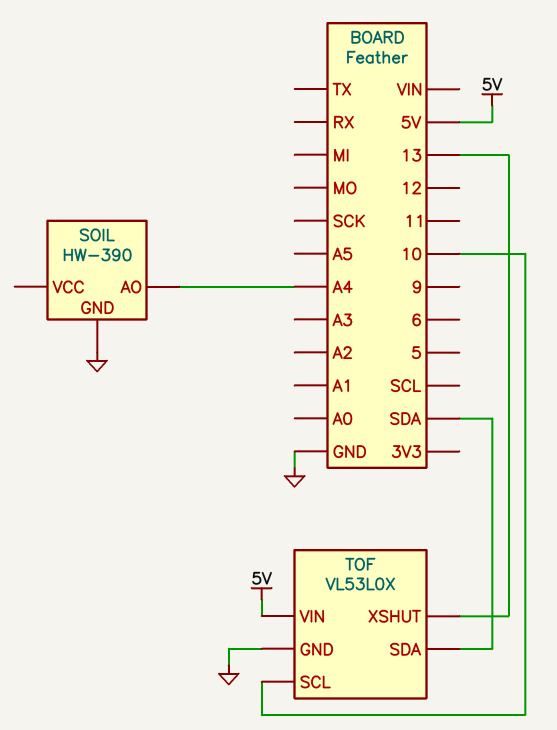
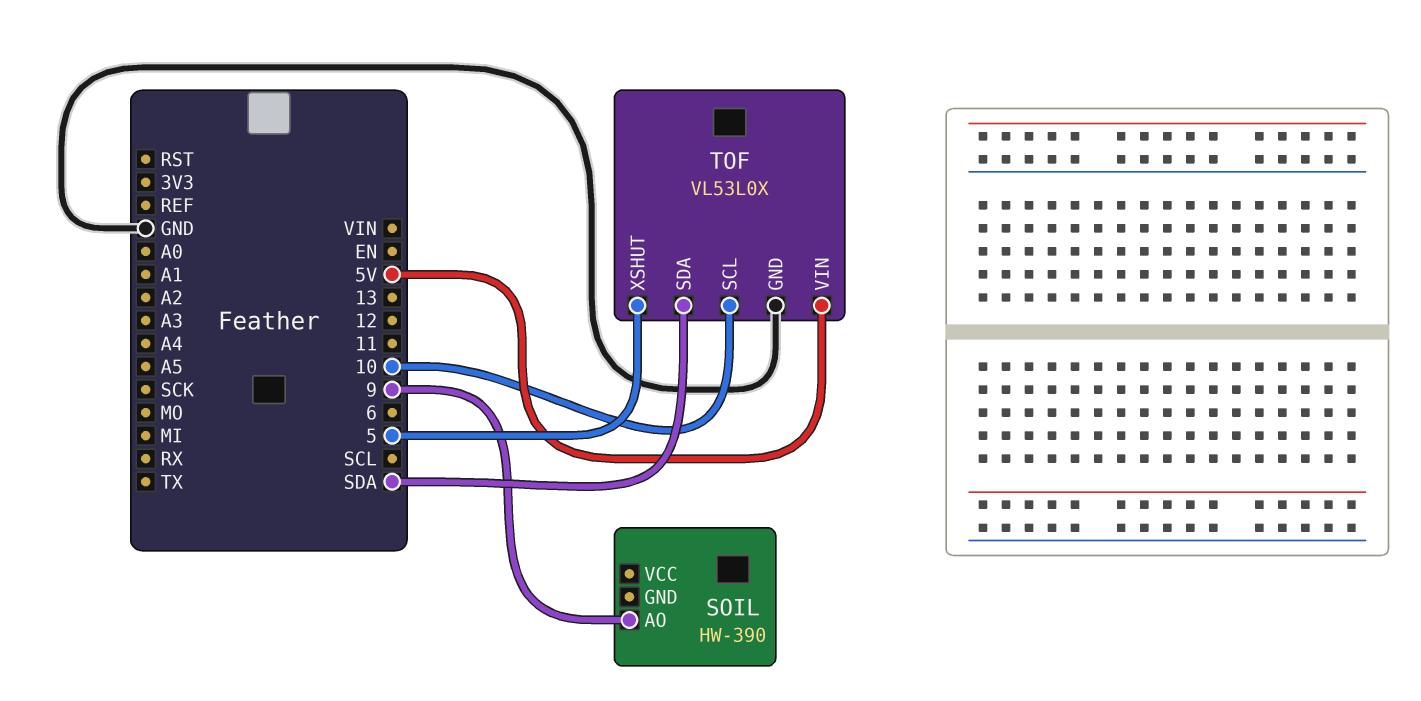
SOIL pin AO: A4 -> 9
SOIL pin GND: GND -> none
TOF pin XSHUT: 13 -> 5

